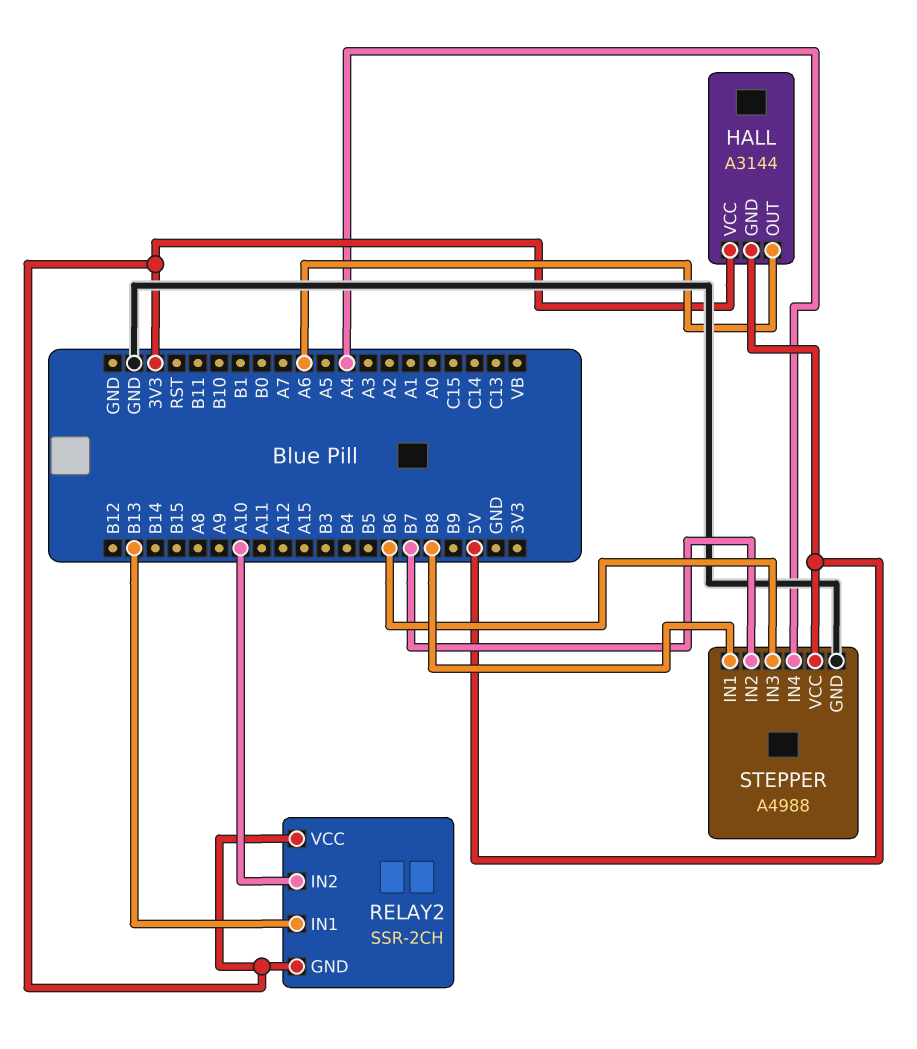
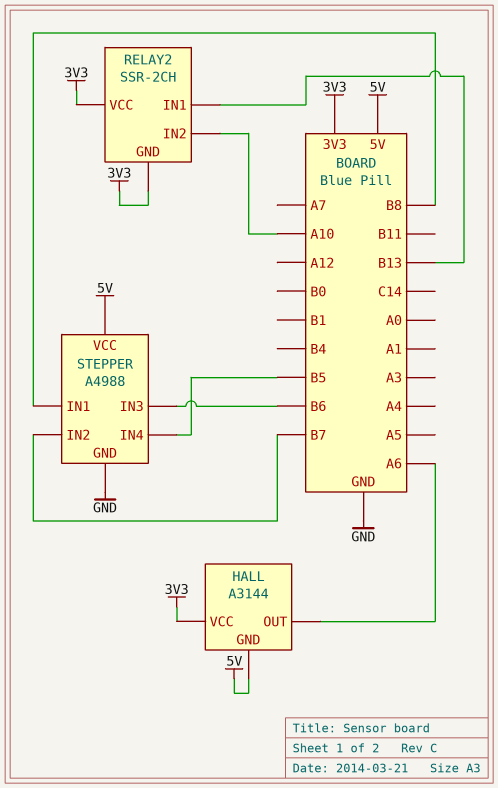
STEPPER pin IN4: A4 -> B5

